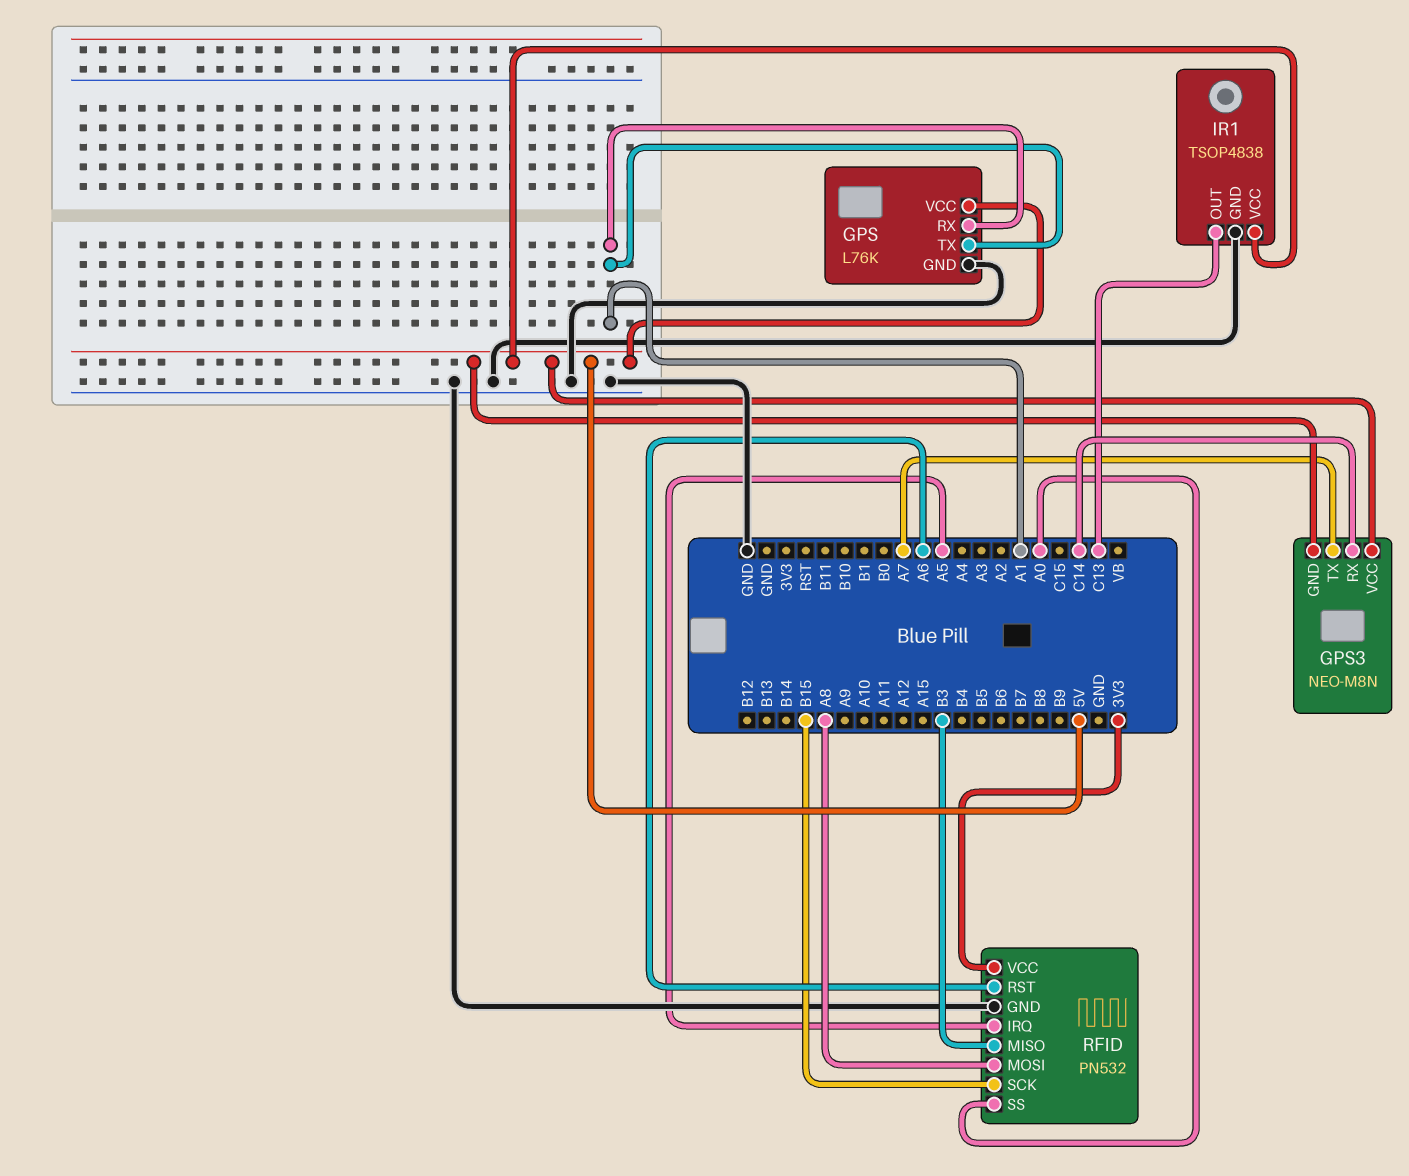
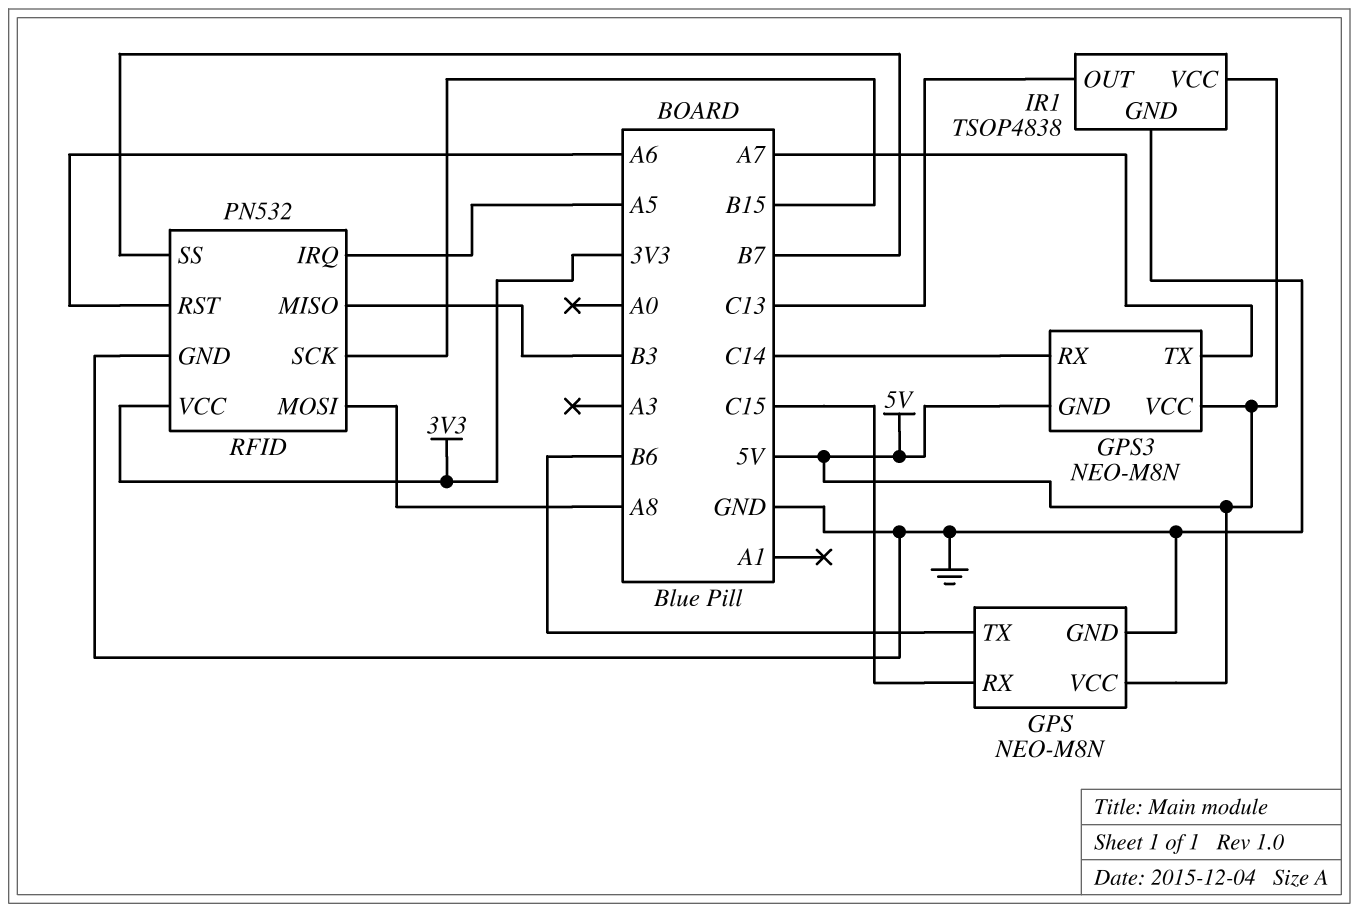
GPS: L76K -> NEO-M8N
GPS pin RX: A1 -> C15
GPS pin TX: A1 -> B6
RFID pin SS: A0 -> B7

